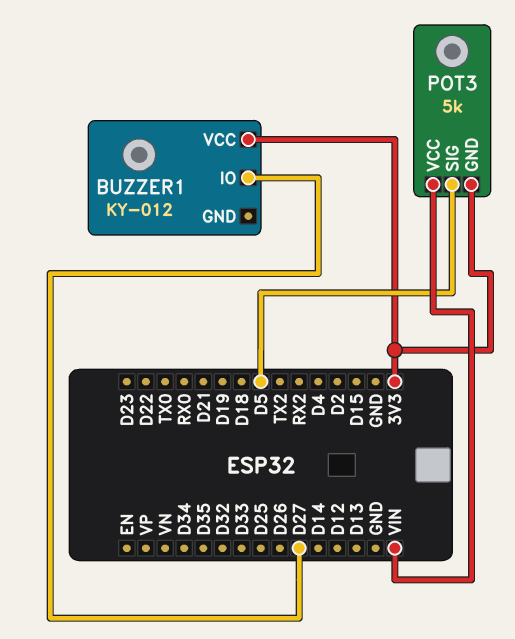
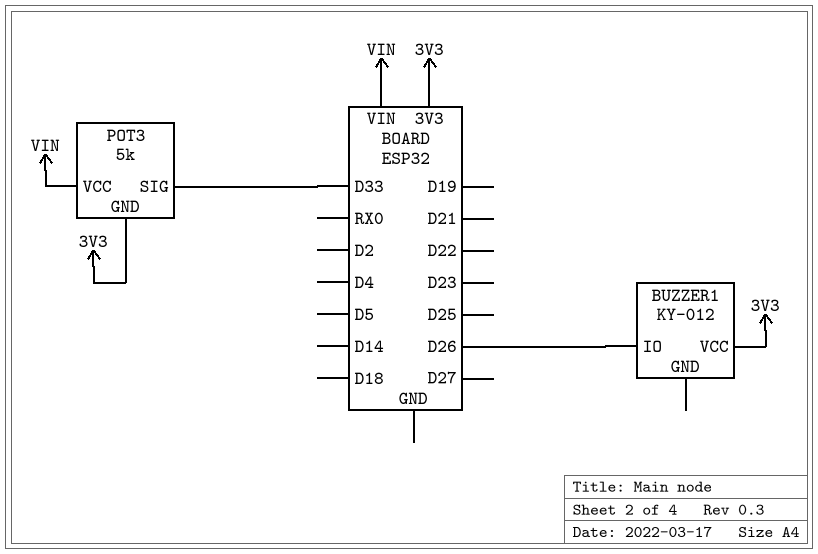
BUZZER1 pin IO: D27 -> D26
POT3 pin SIG: D5 -> D33

